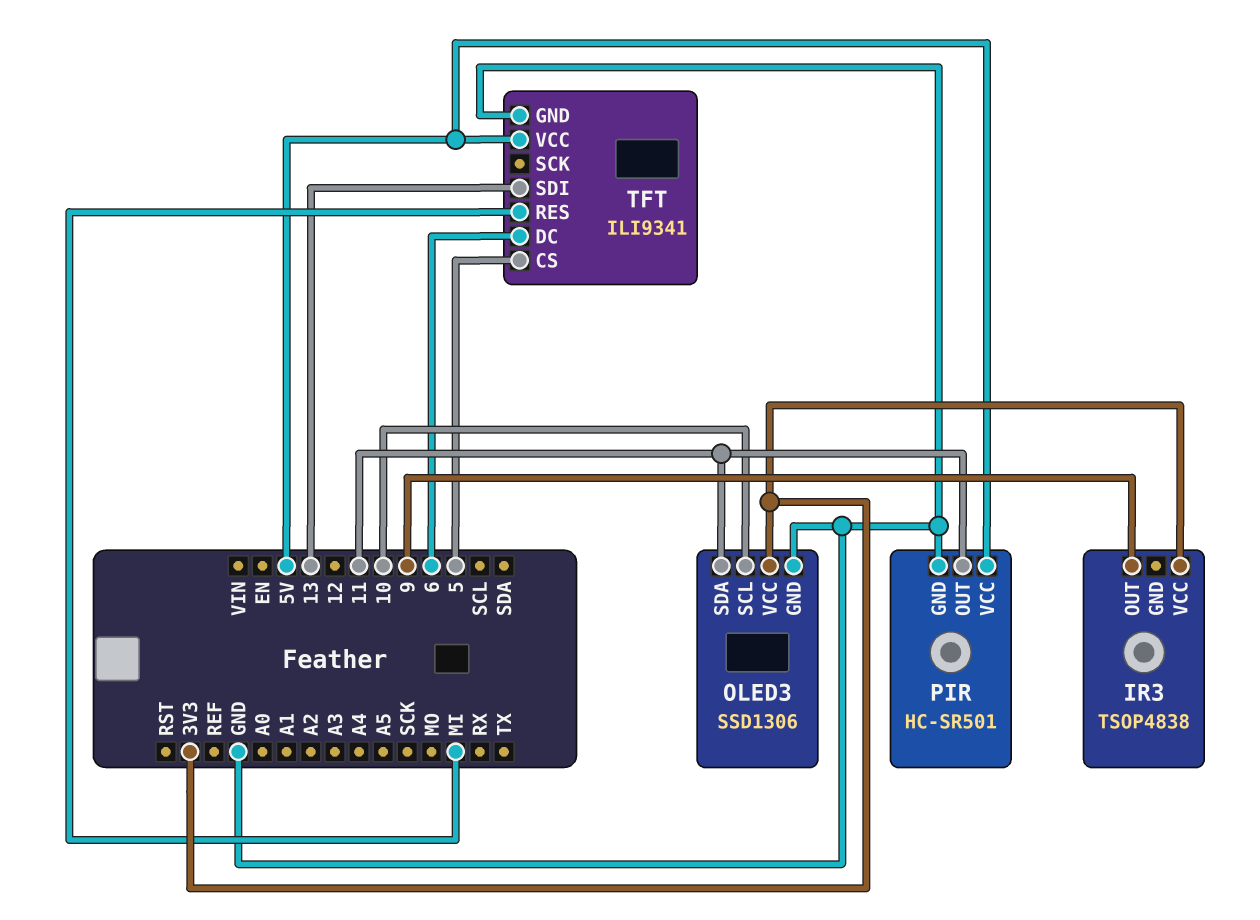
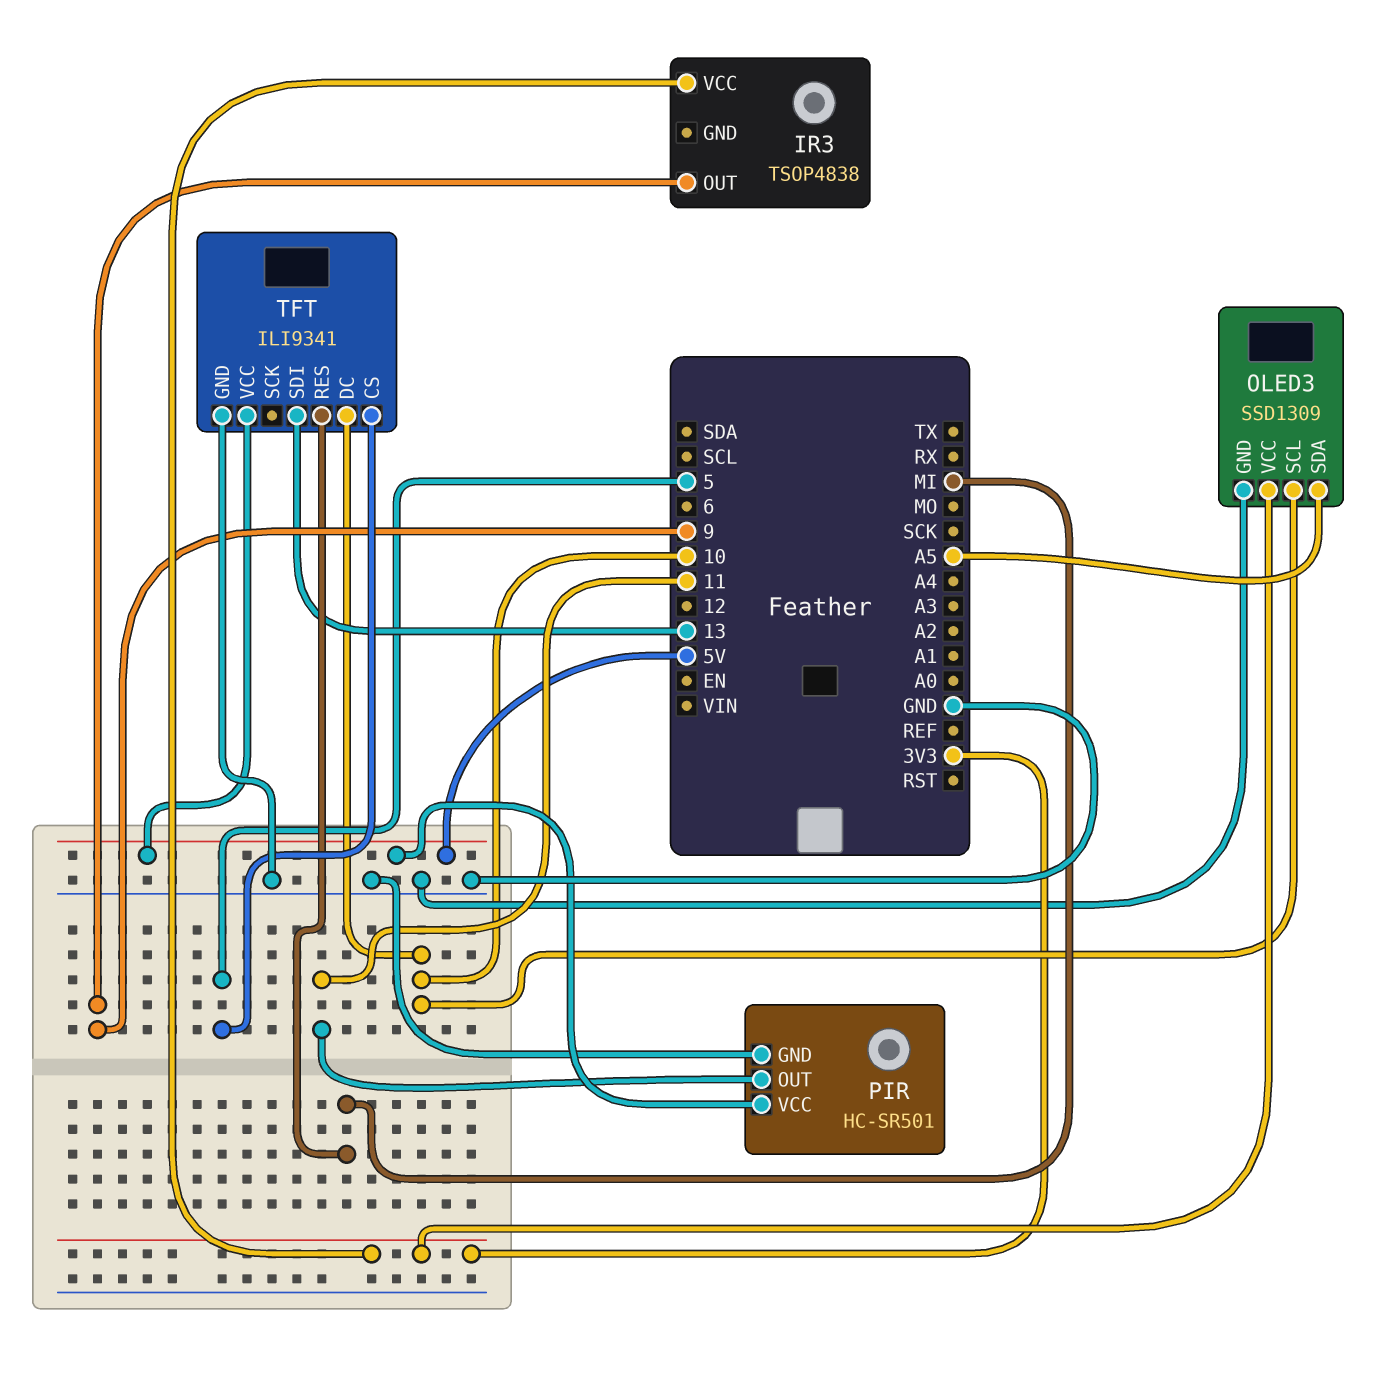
OLED3: SSD1306 -> SSD1309
OLED3 pin SDA: 11 -> A5
TFT pin DC: 6 -> 10

